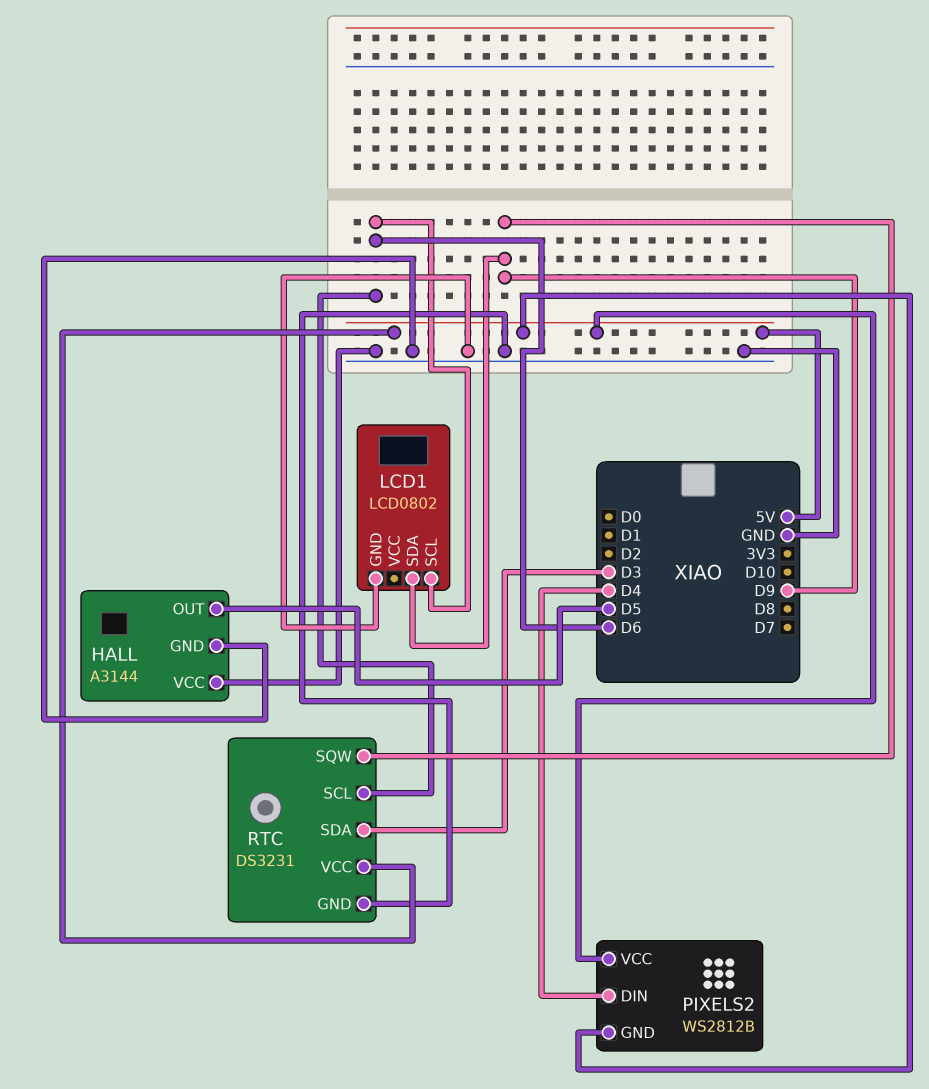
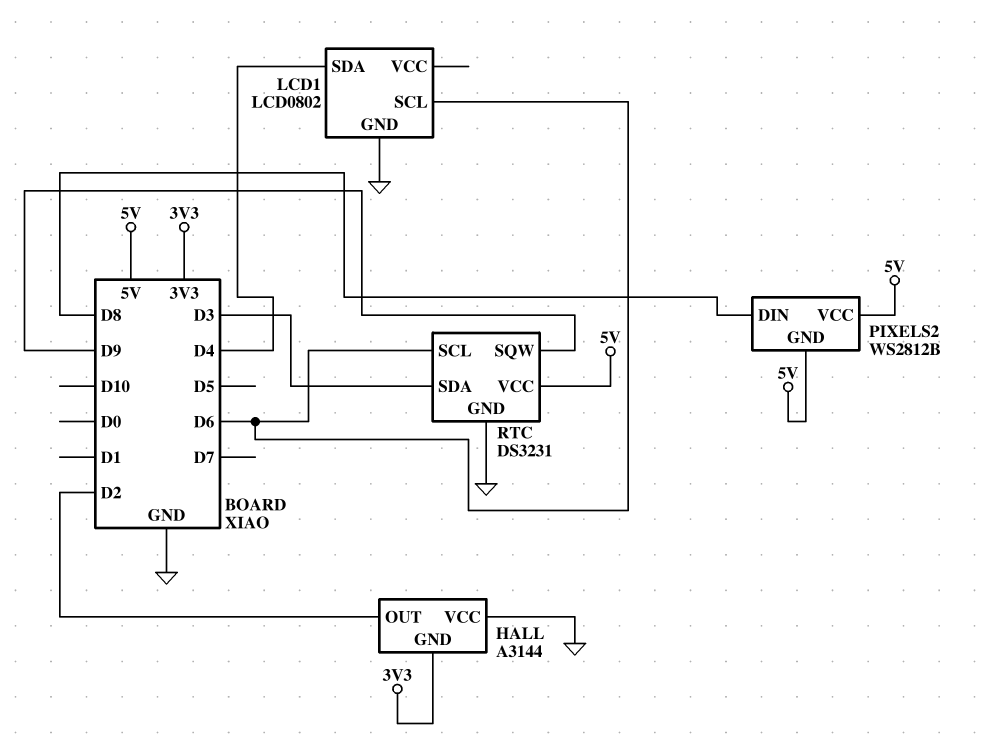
HALL pin GND: GND -> 3V3
HALL pin OUT: D5 -> D2
LCD1 pin SDA: D9 -> D4
PIXELS2 pin DIN: D4 -> D8

